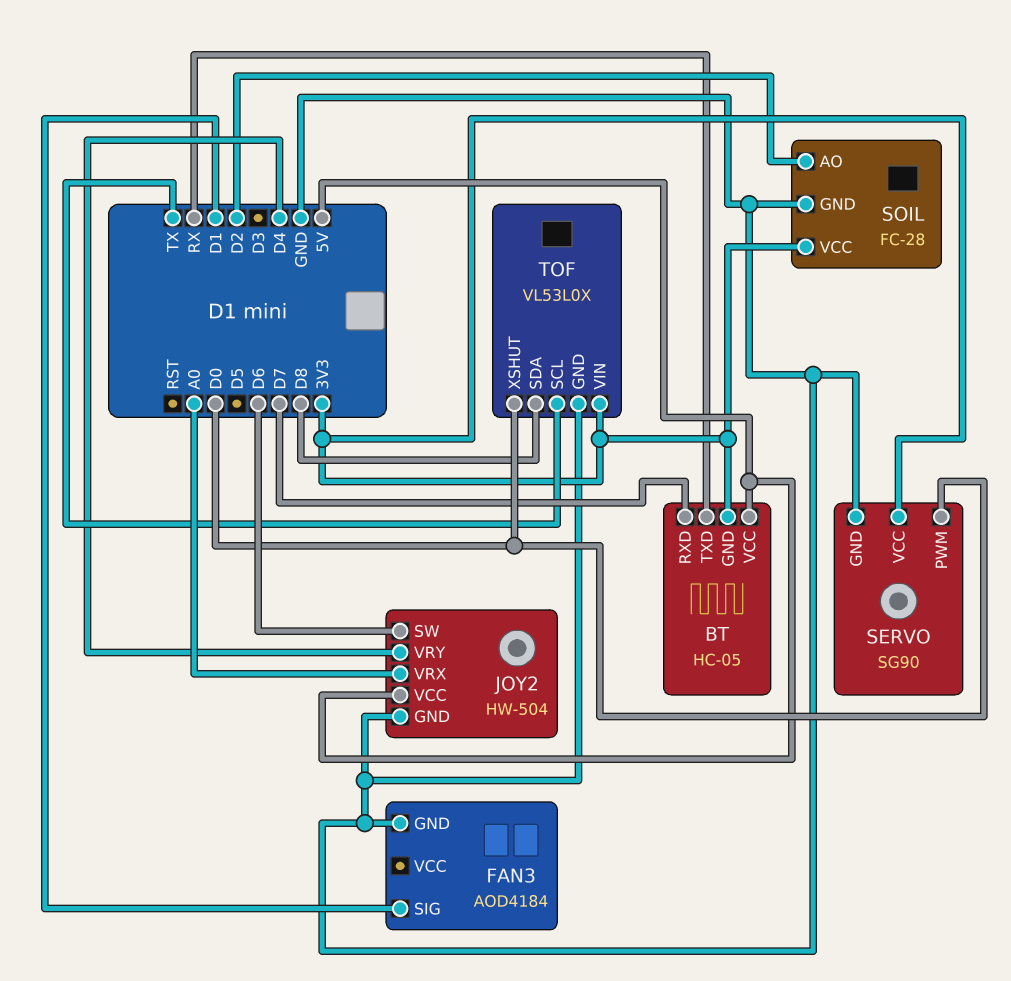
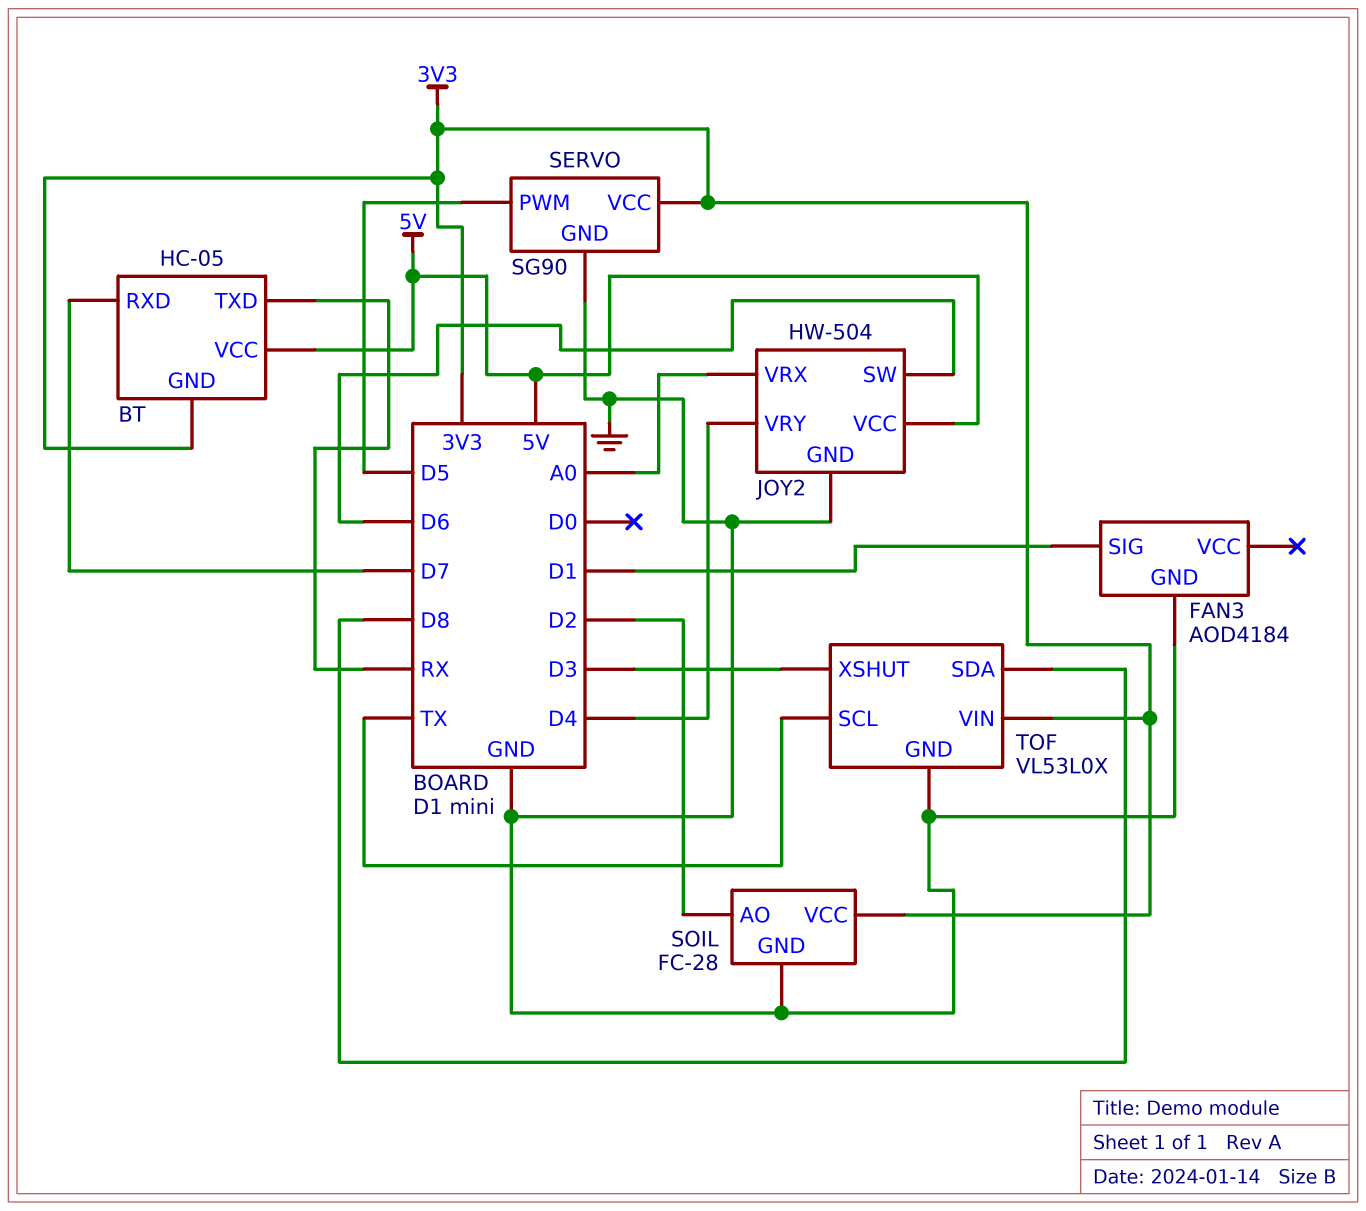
SERVO pin PWM: D0 -> D5
TOF pin XSHUT: D0 -> D3

